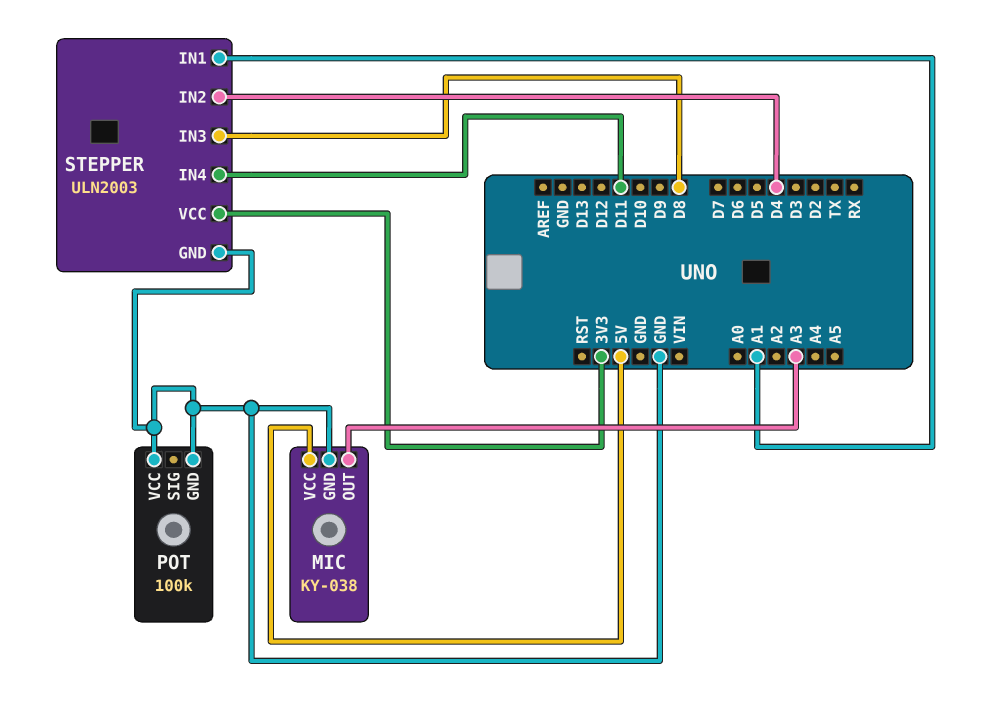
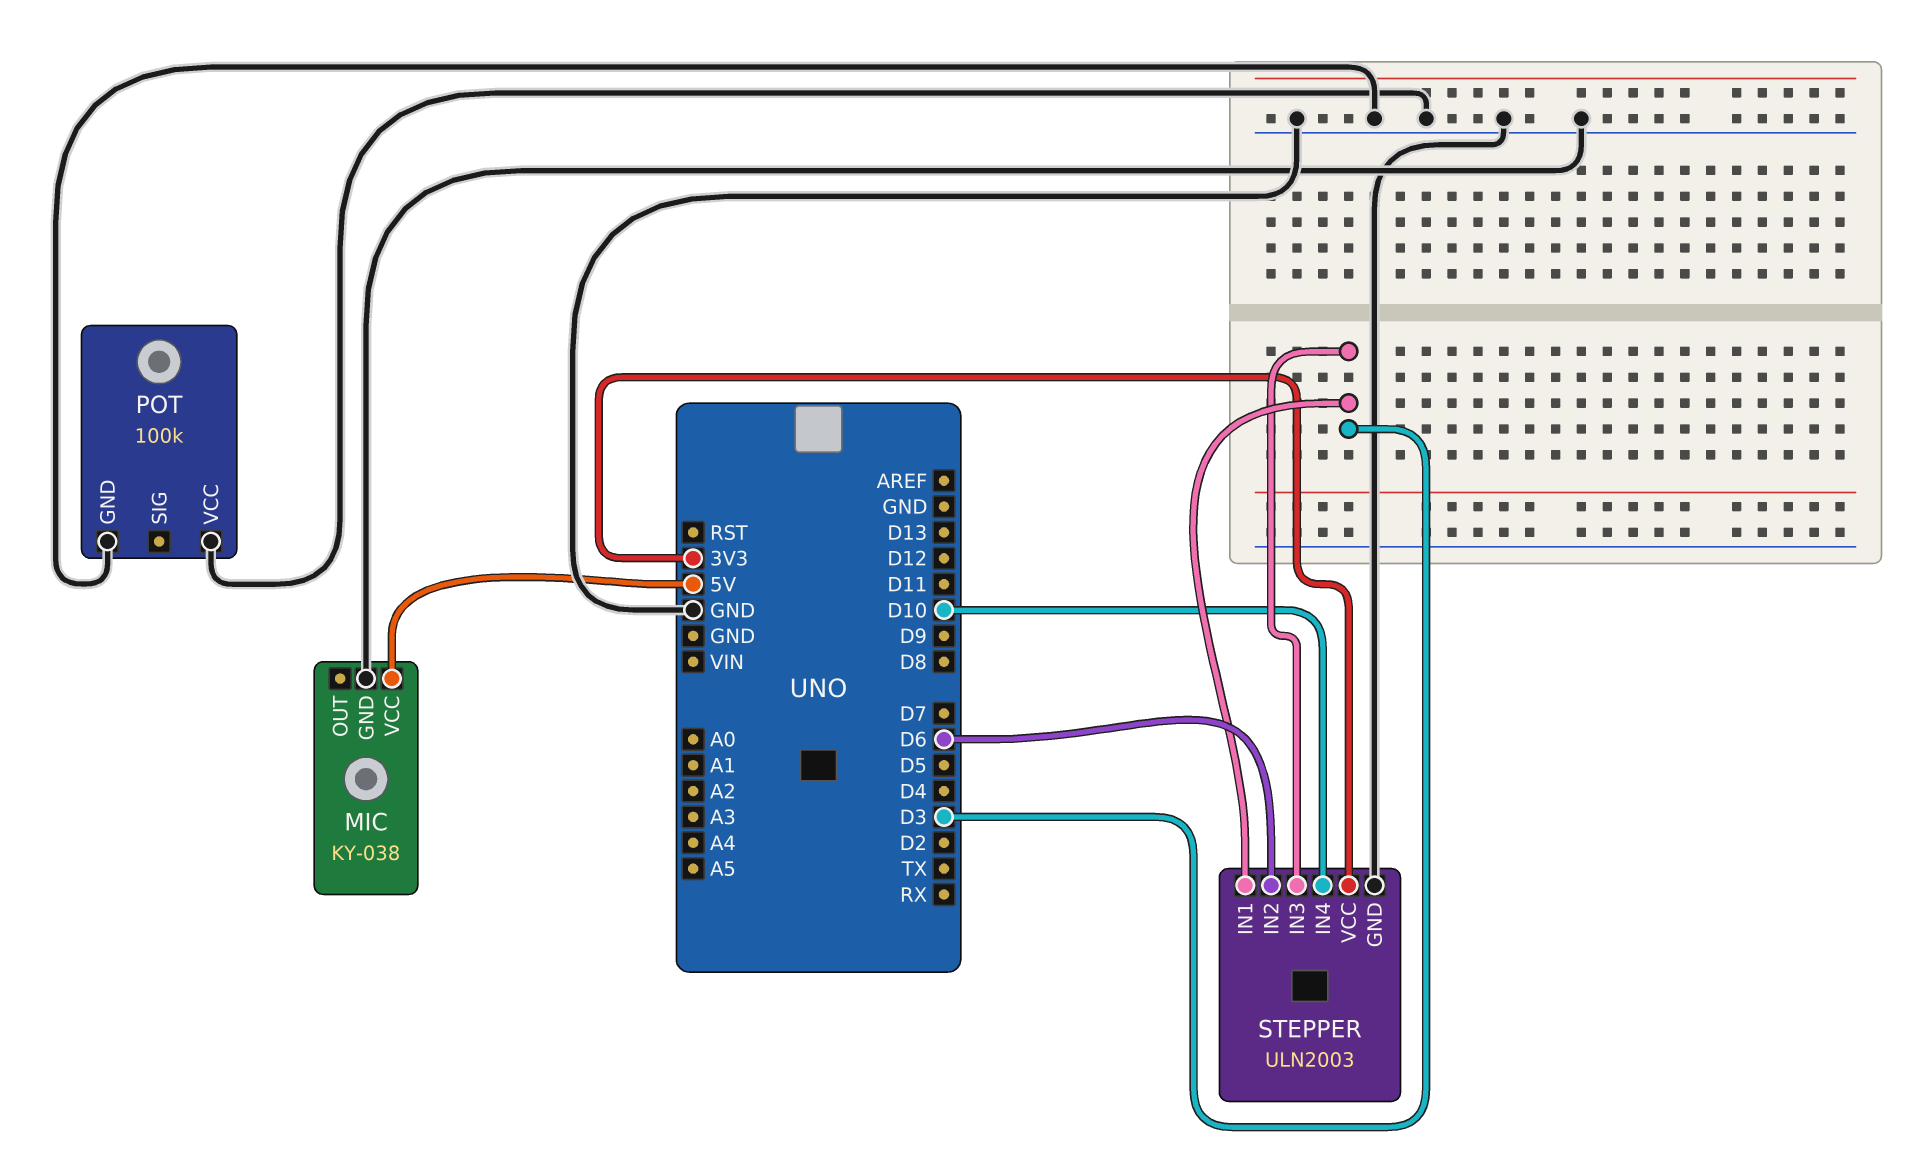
MIC pin OUT: A3 -> none
STEPPER pin IN1: A1 -> D3
STEPPER pin IN2: D4 -> D6
STEPPER pin IN3: D8 -> D3
STEPPER pin IN4: D11 -> D10

